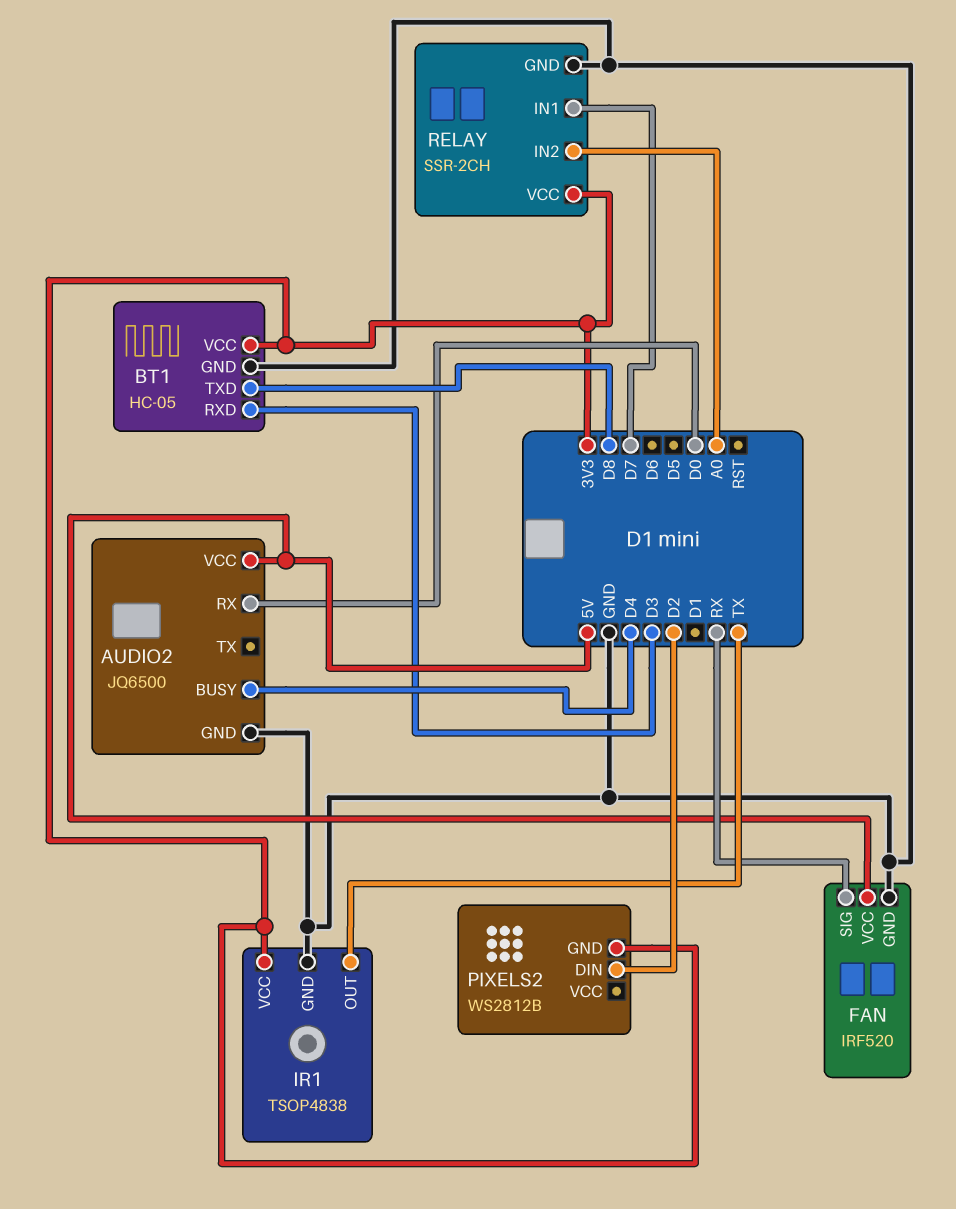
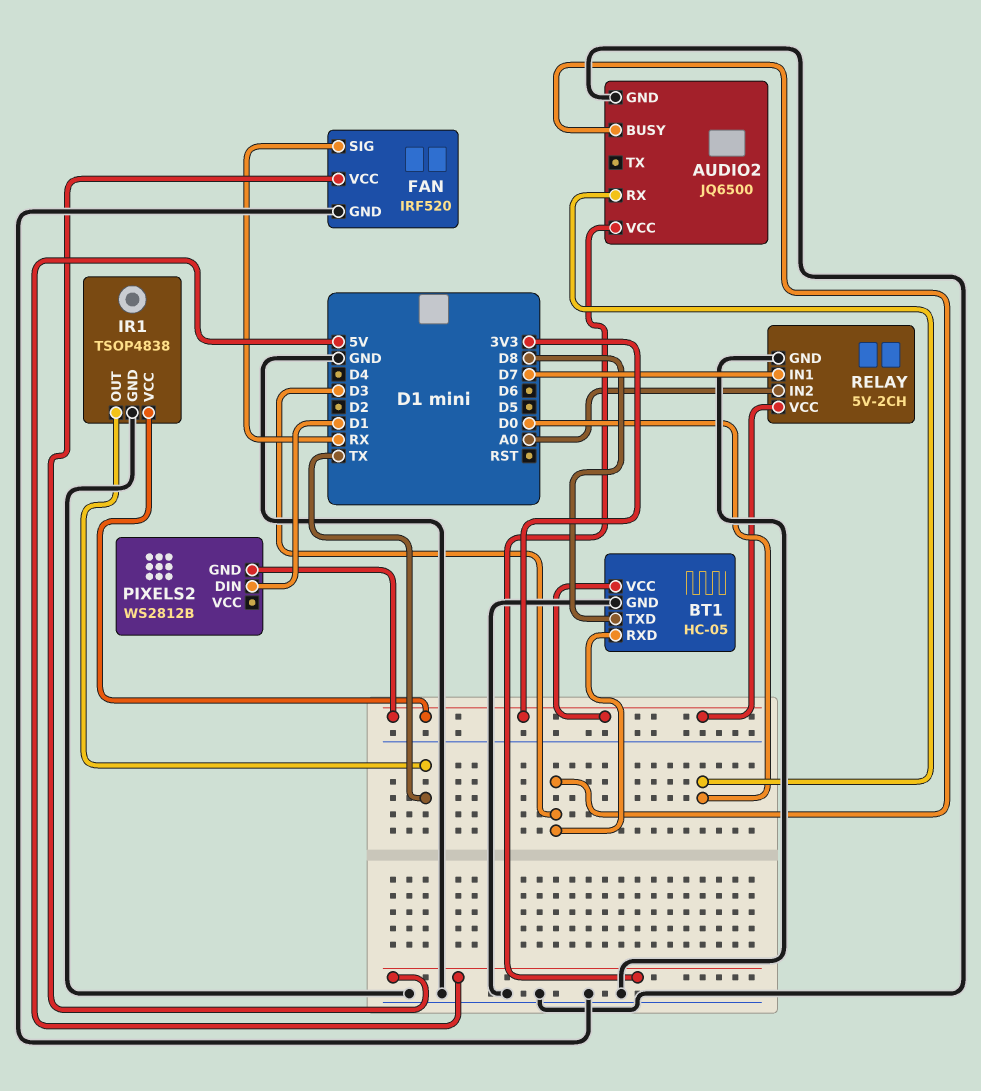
AUDIO2 pin BUSY: D4 -> D3
PIXELS2 pin DIN: D2 -> D1
RELAY: SSR-2CH -> 5V-2CH

